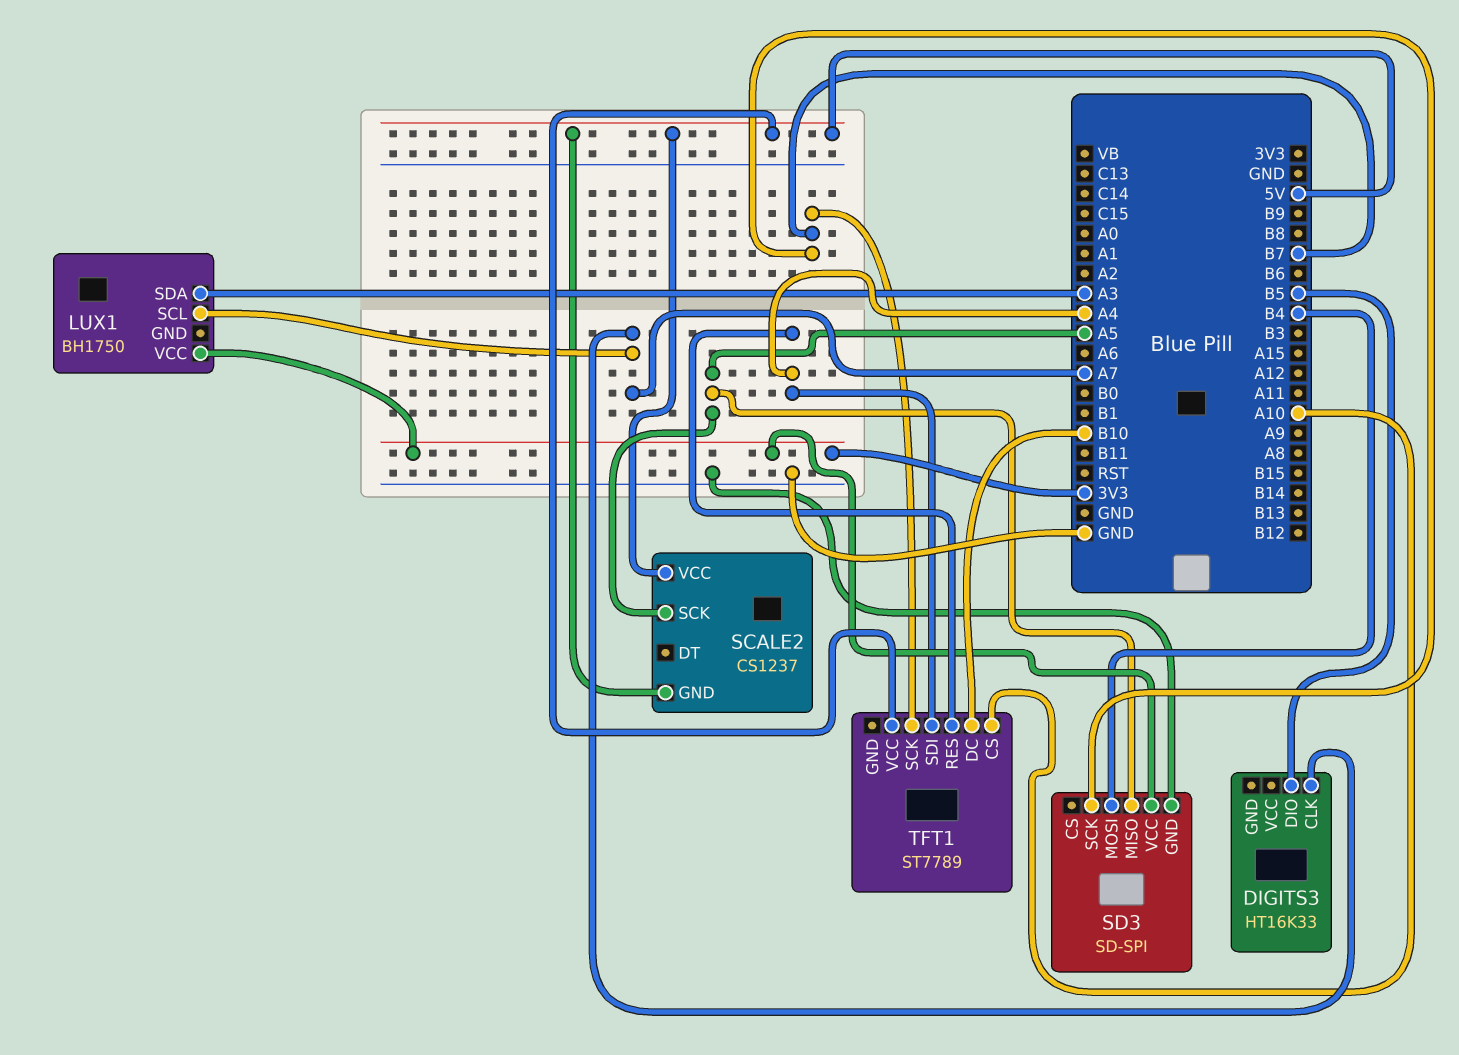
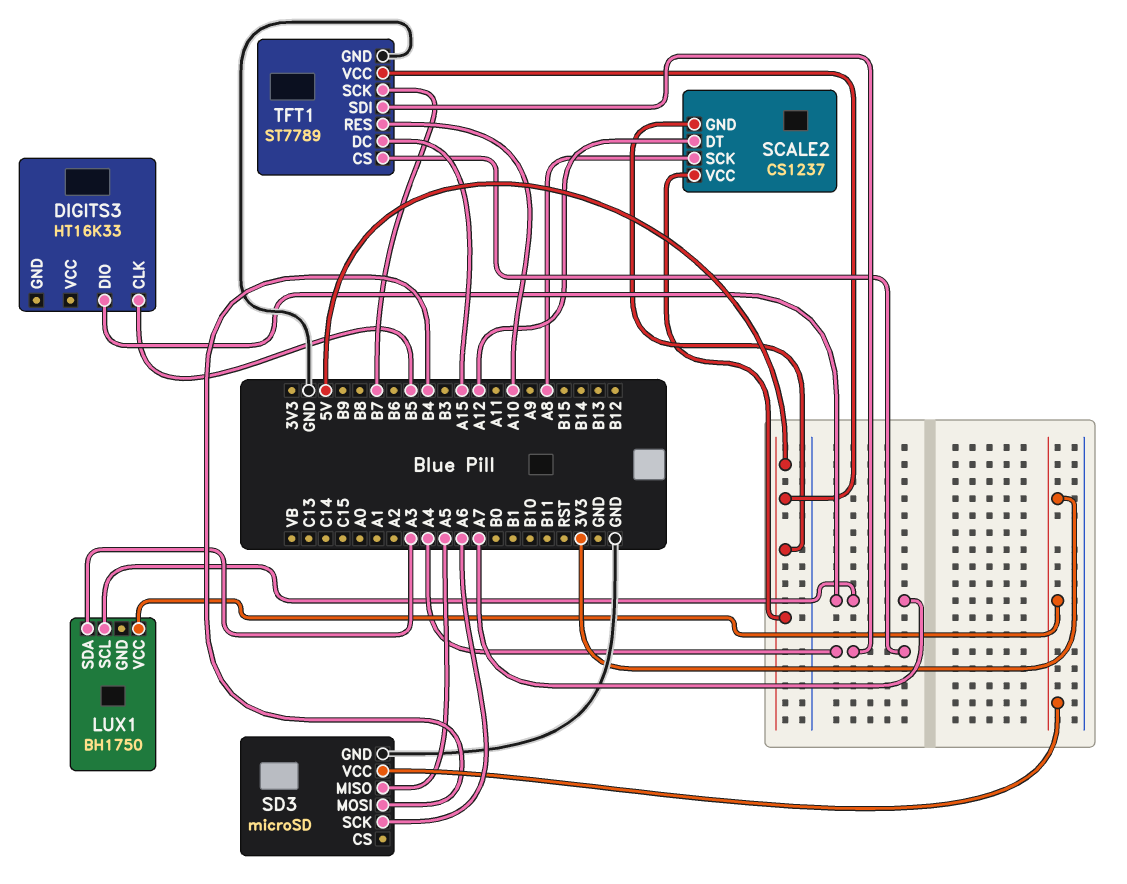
DIGITS3 pin CLK: A7 -> B5
DIGITS3 pin DIO: B5 -> A7
SCALE2 pin DT: none -> A12
SCALE2 pin SCK: A5 -> A8
SD3: SD-SPI -> microSD
SD3 pin SCK: B7 -> A6
TFT1 pin CS: A10 -> A4
TFT1 pin DC: B10 -> A15
TFT1 pin GND: none -> GND
TFT1 pin RES: A4 -> A10

